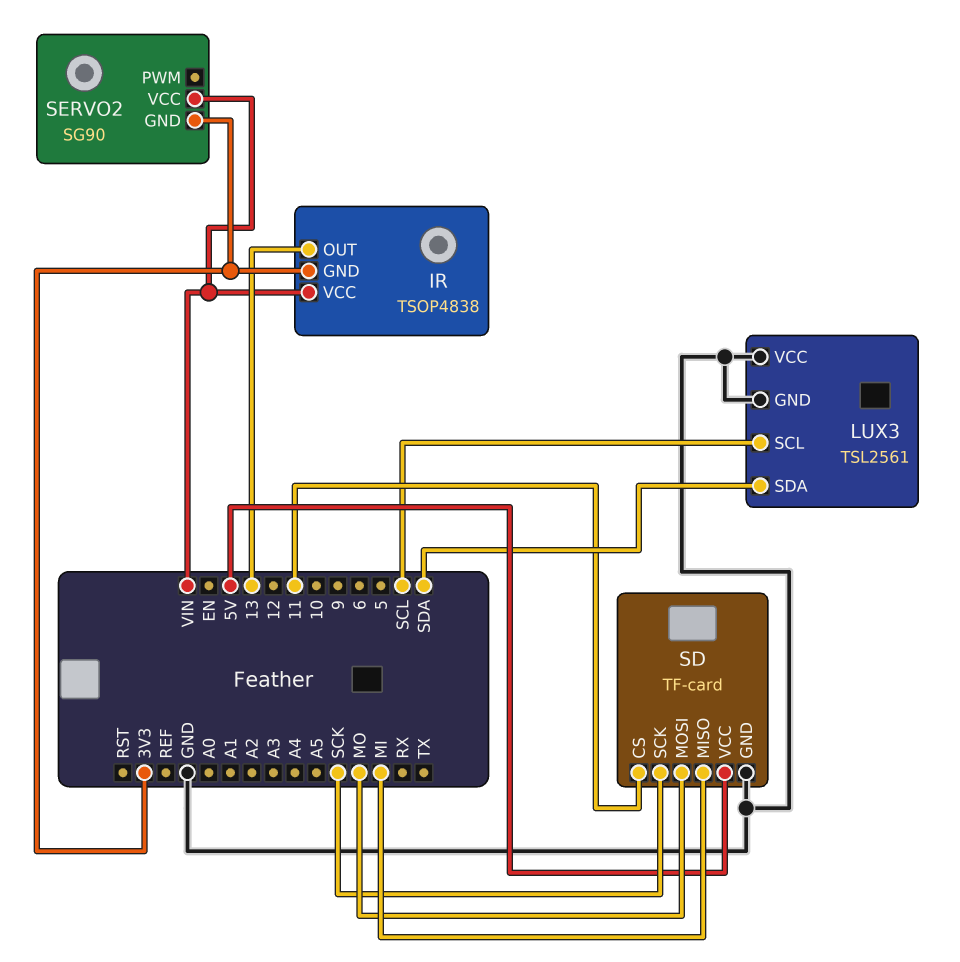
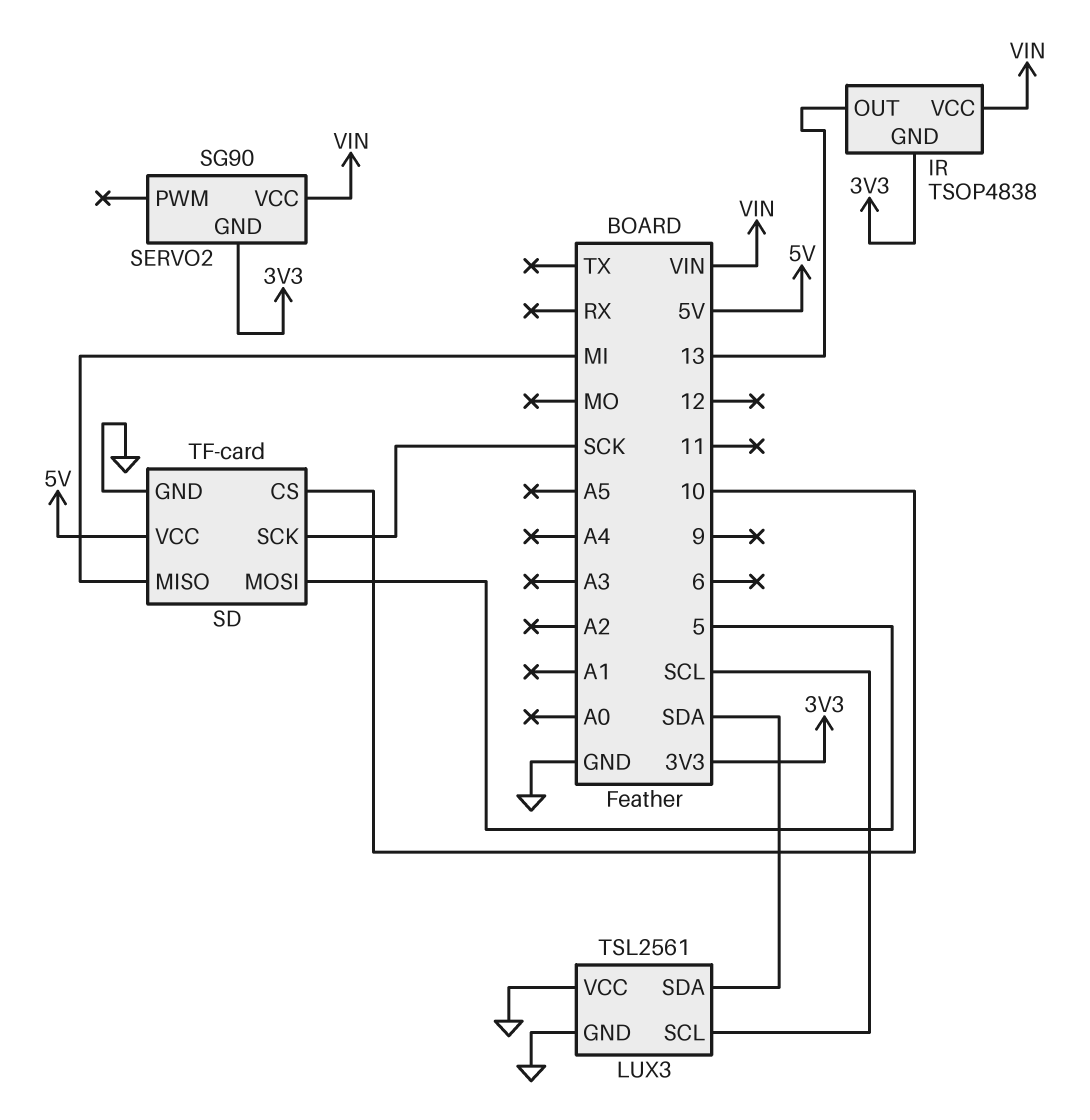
SD pin CS: 11 -> 10
SD pin MOSI: MO -> 5

